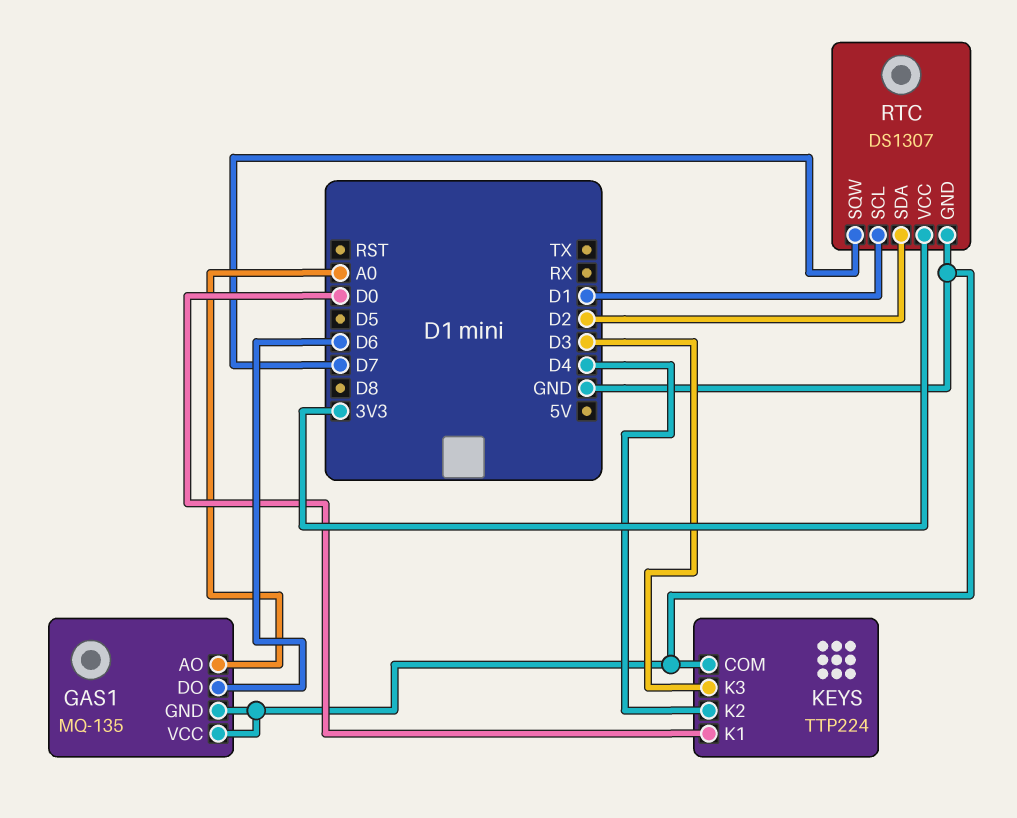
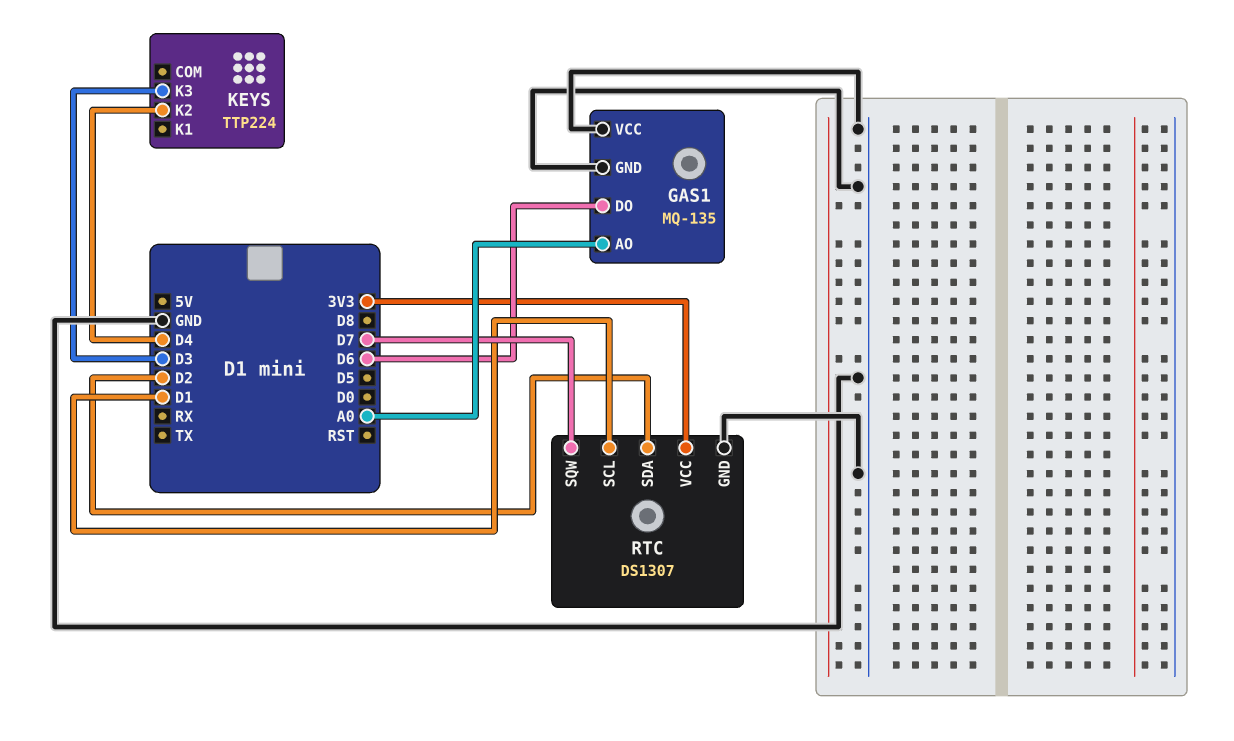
KEYS pin COM: GND -> none
KEYS pin K1: D0 -> none

